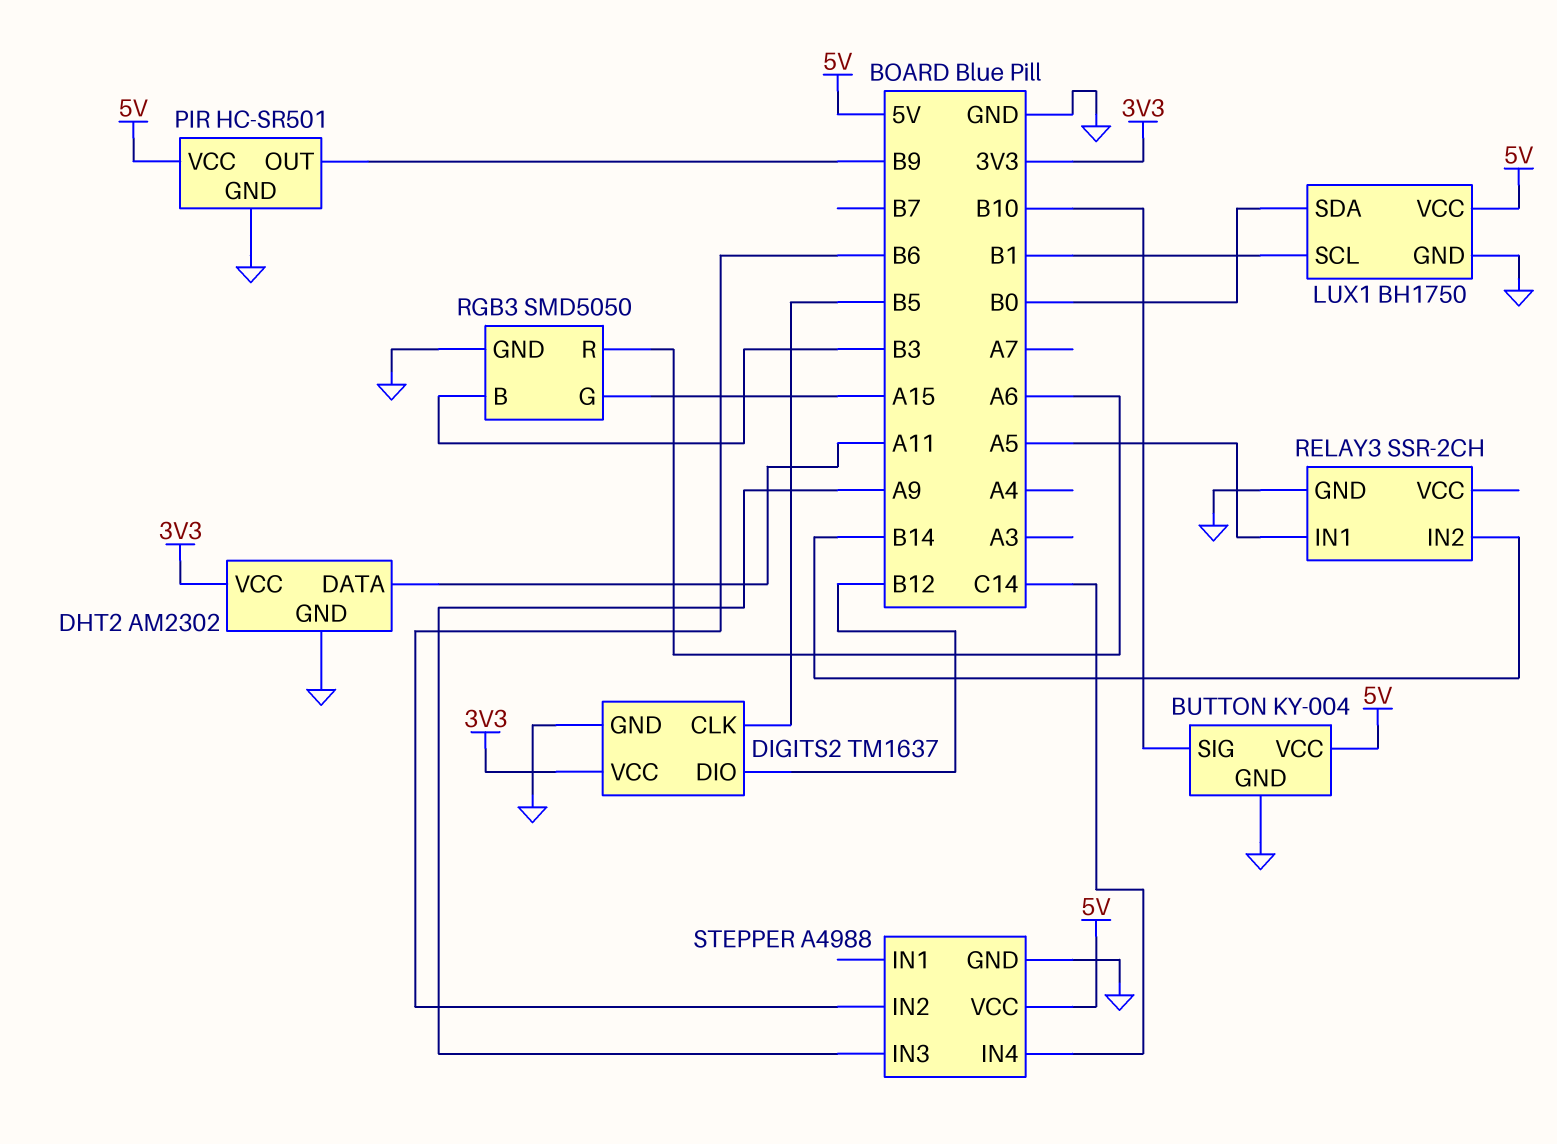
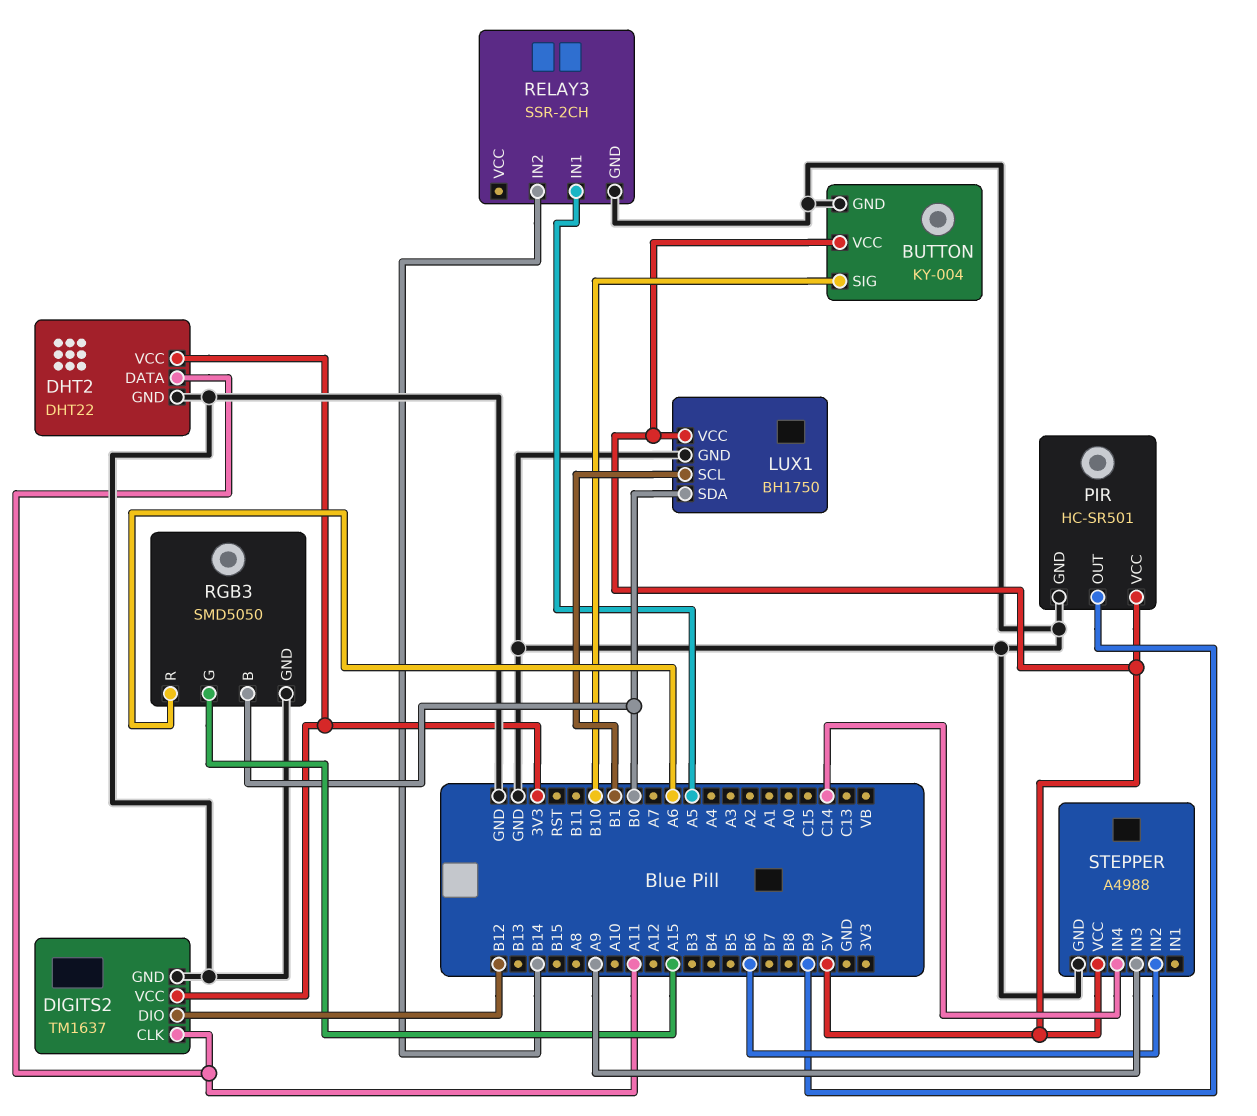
DHT2: AM2302 -> DHT22
DIGITS2 pin CLK: B5 -> A11
RGB3 pin B: B3 -> B0

